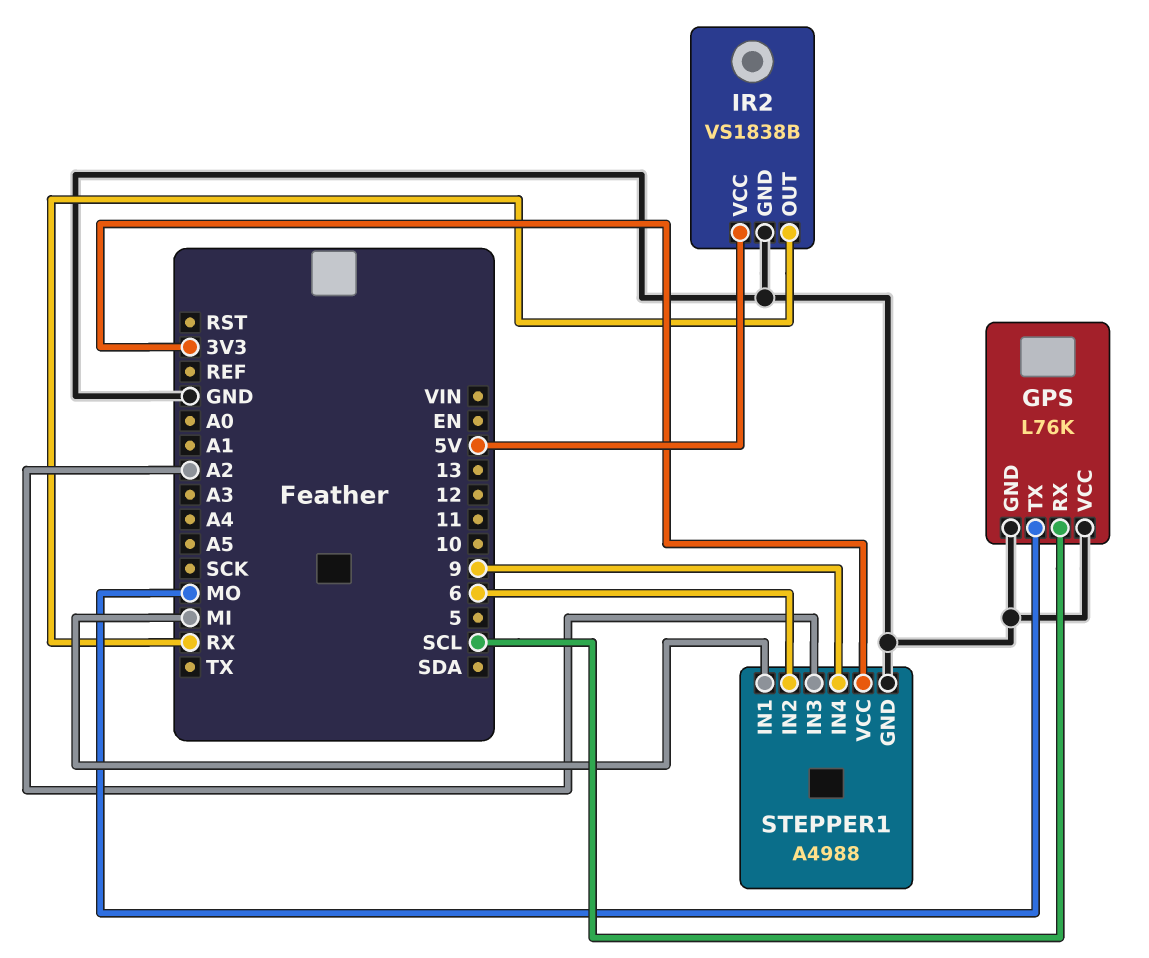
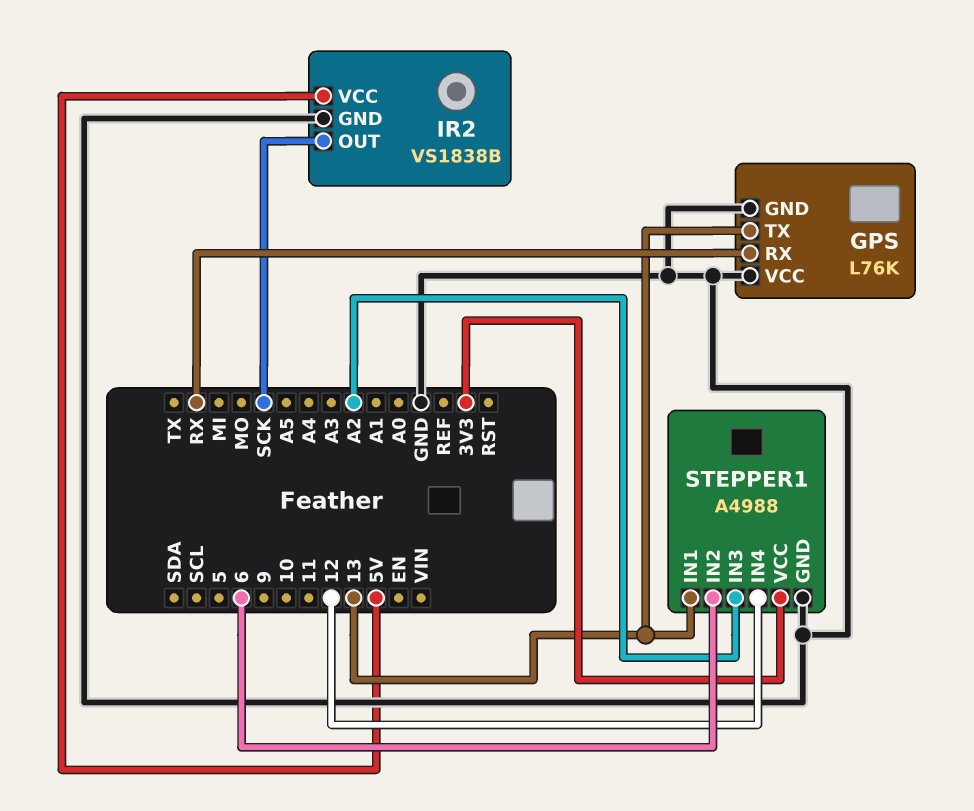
GPS pin RX: SCL -> RX
GPS pin TX: MO -> 13
IR2 pin OUT: RX -> SCK
STEPPER1 pin IN1: MI -> 13
STEPPER1 pin IN4: 9 -> 12

